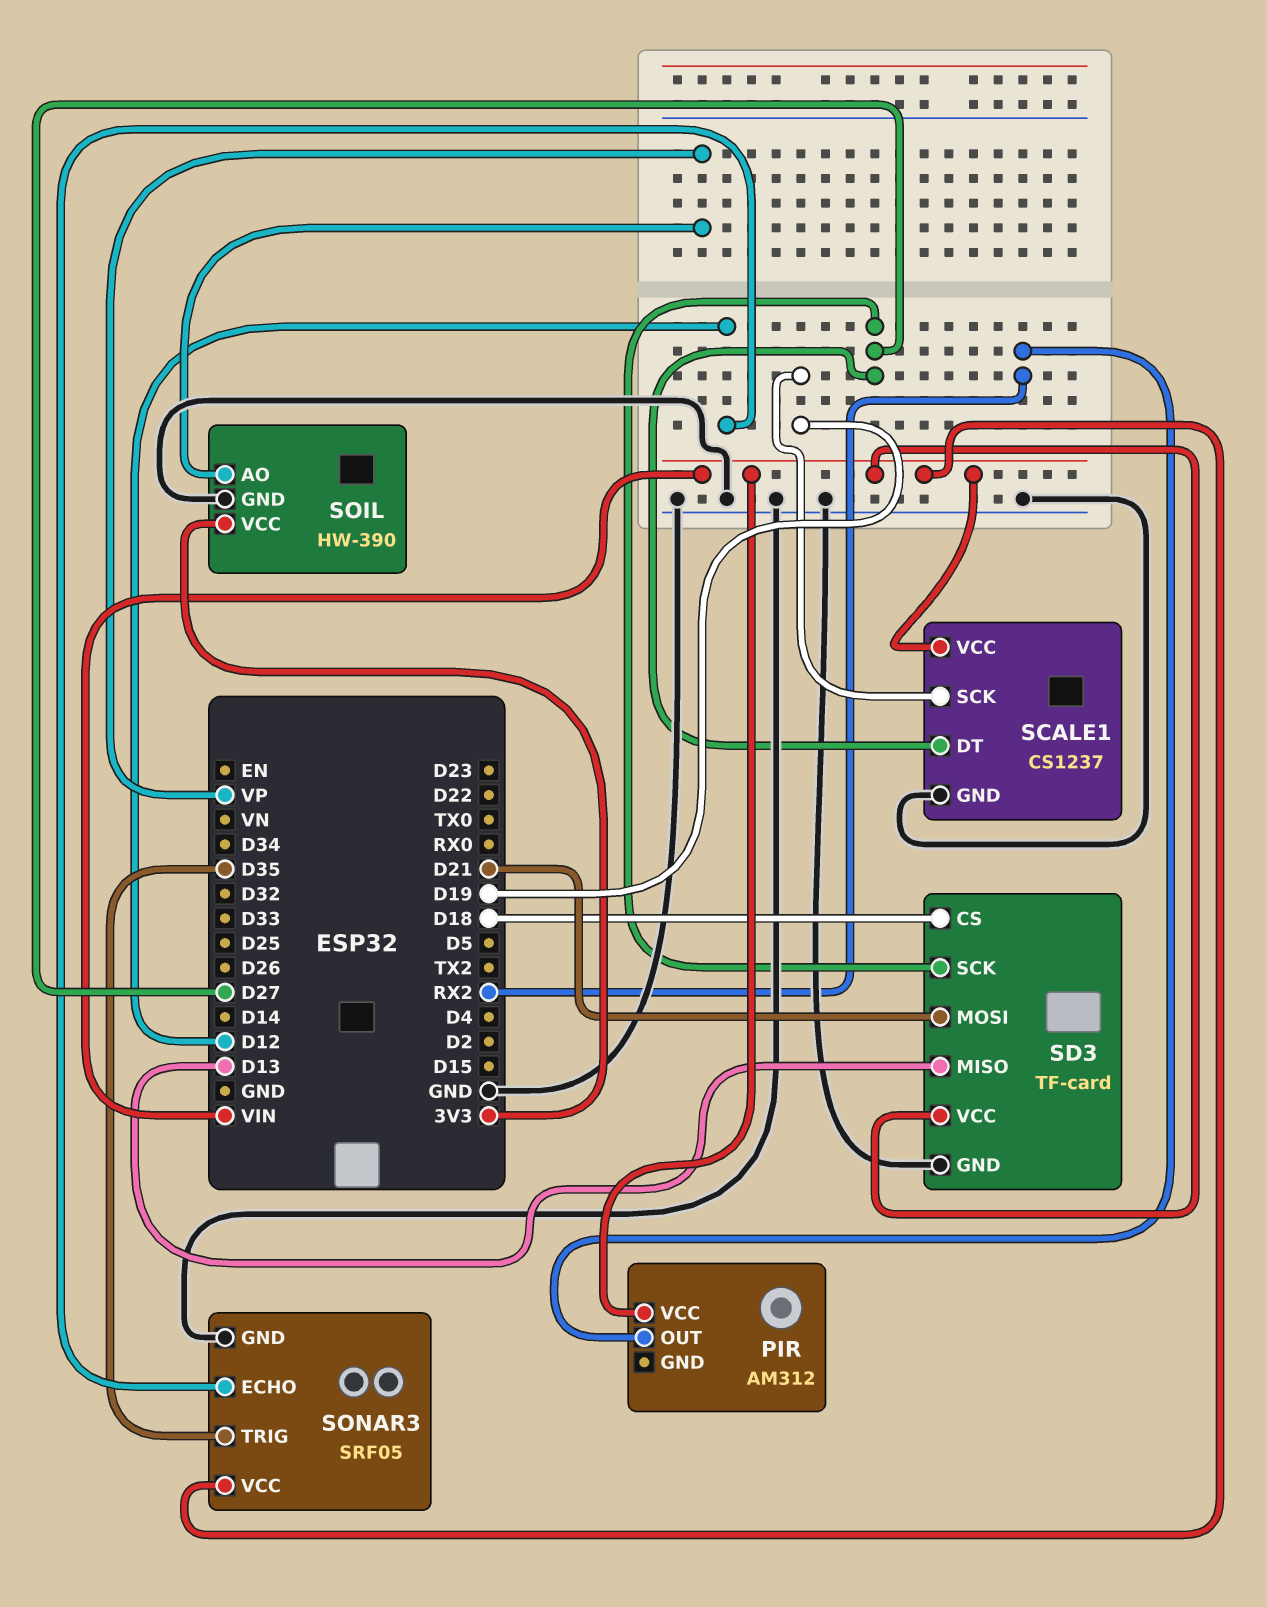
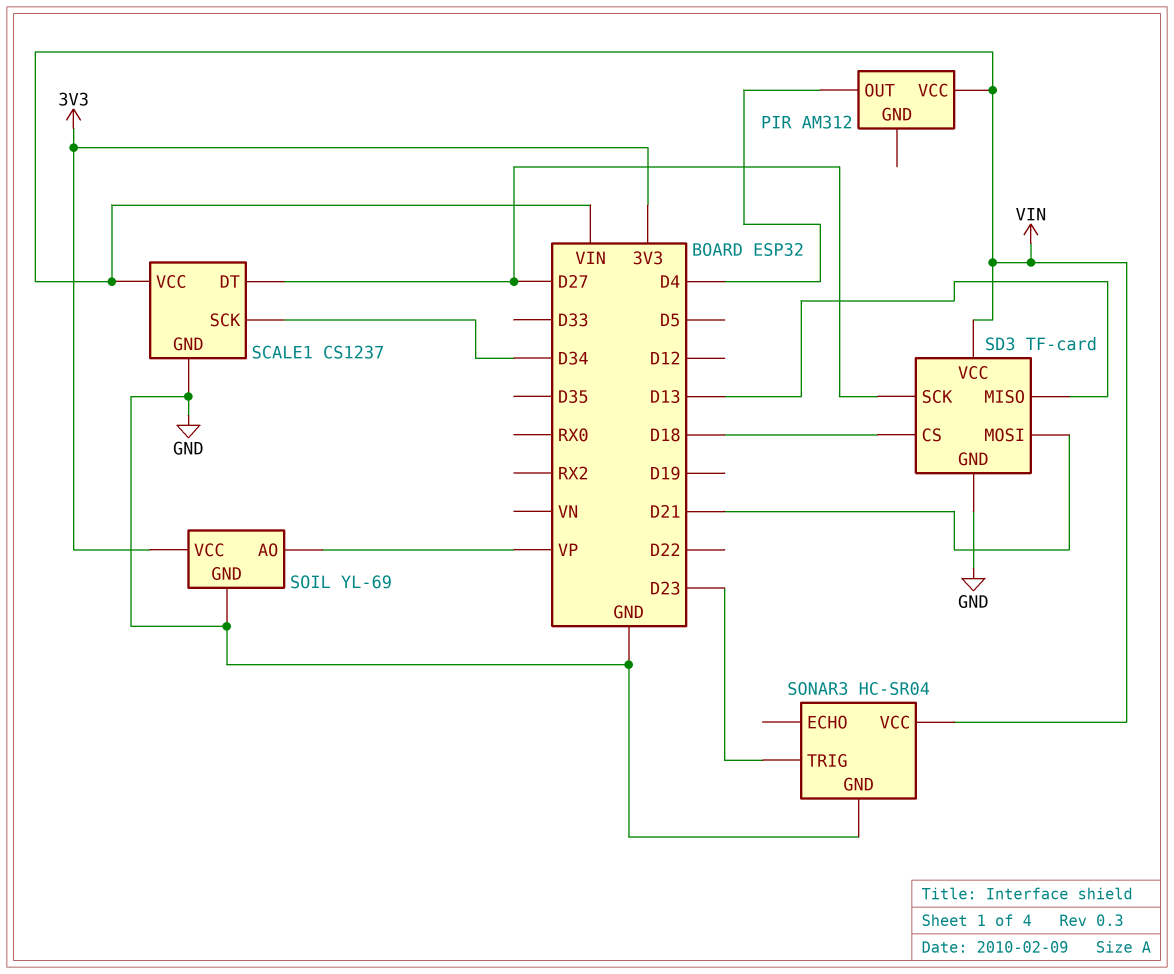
PIR pin OUT: RX2 -> D4
SCALE1 pin SCK: D19 -> D34
SOIL: HW-390 -> YL-69
SONAR3: SRF05 -> HC-SR04
SONAR3 pin ECHO: D12 -> none
SONAR3 pin TRIG: D35 -> D23

